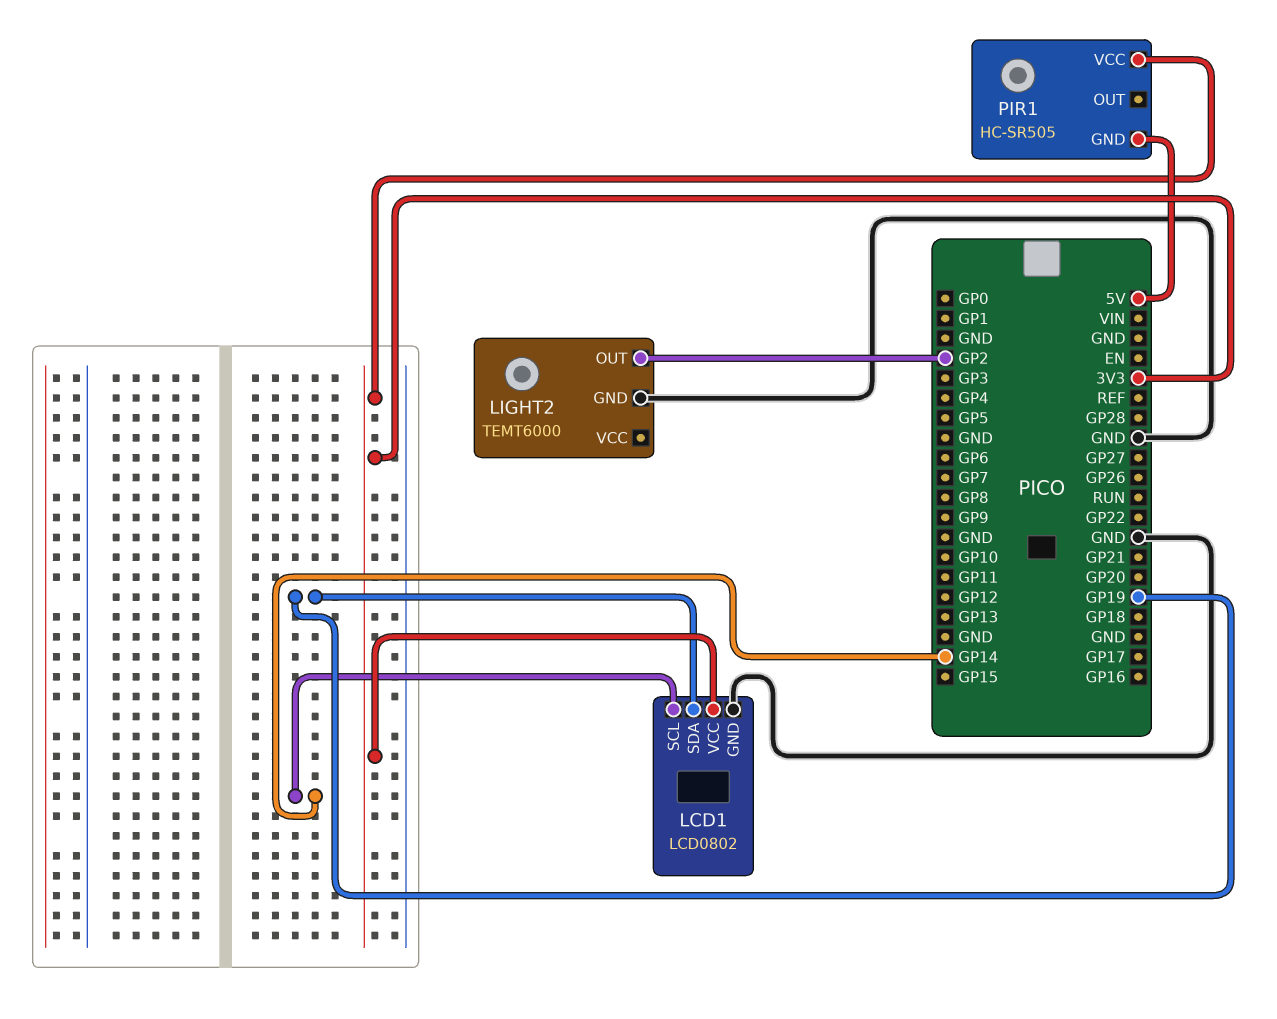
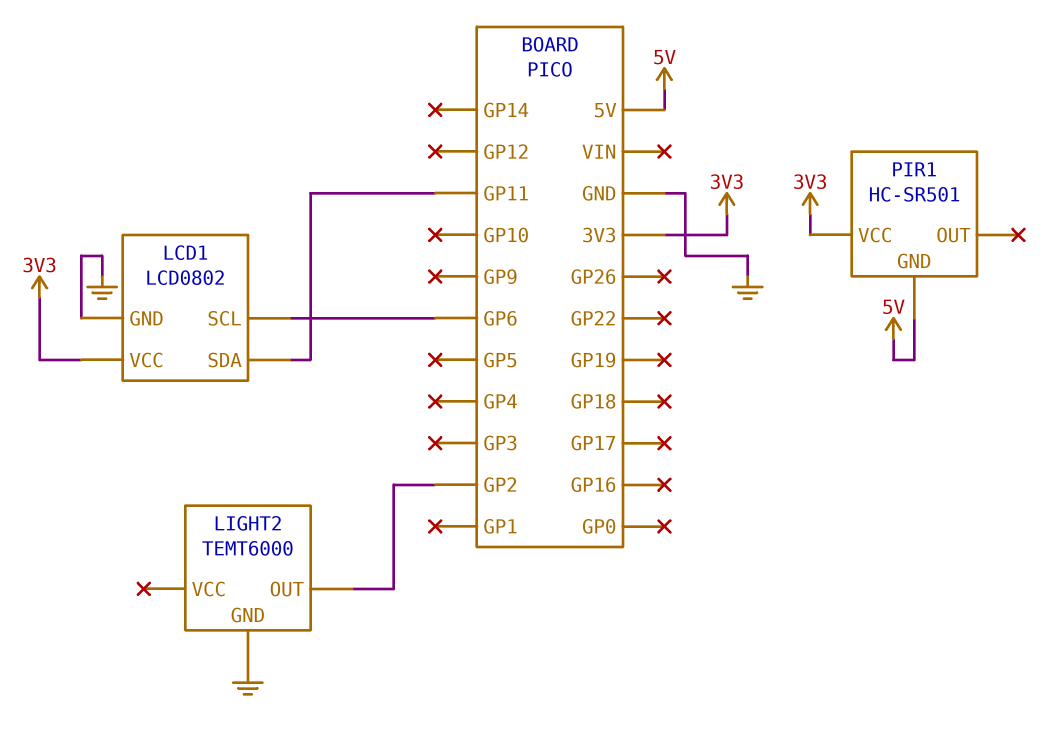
LCD1 pin SCL: GP14 -> GP6
LCD1 pin SDA: GP19 -> GP11
PIR1: HC-SR505 -> HC-SR501

